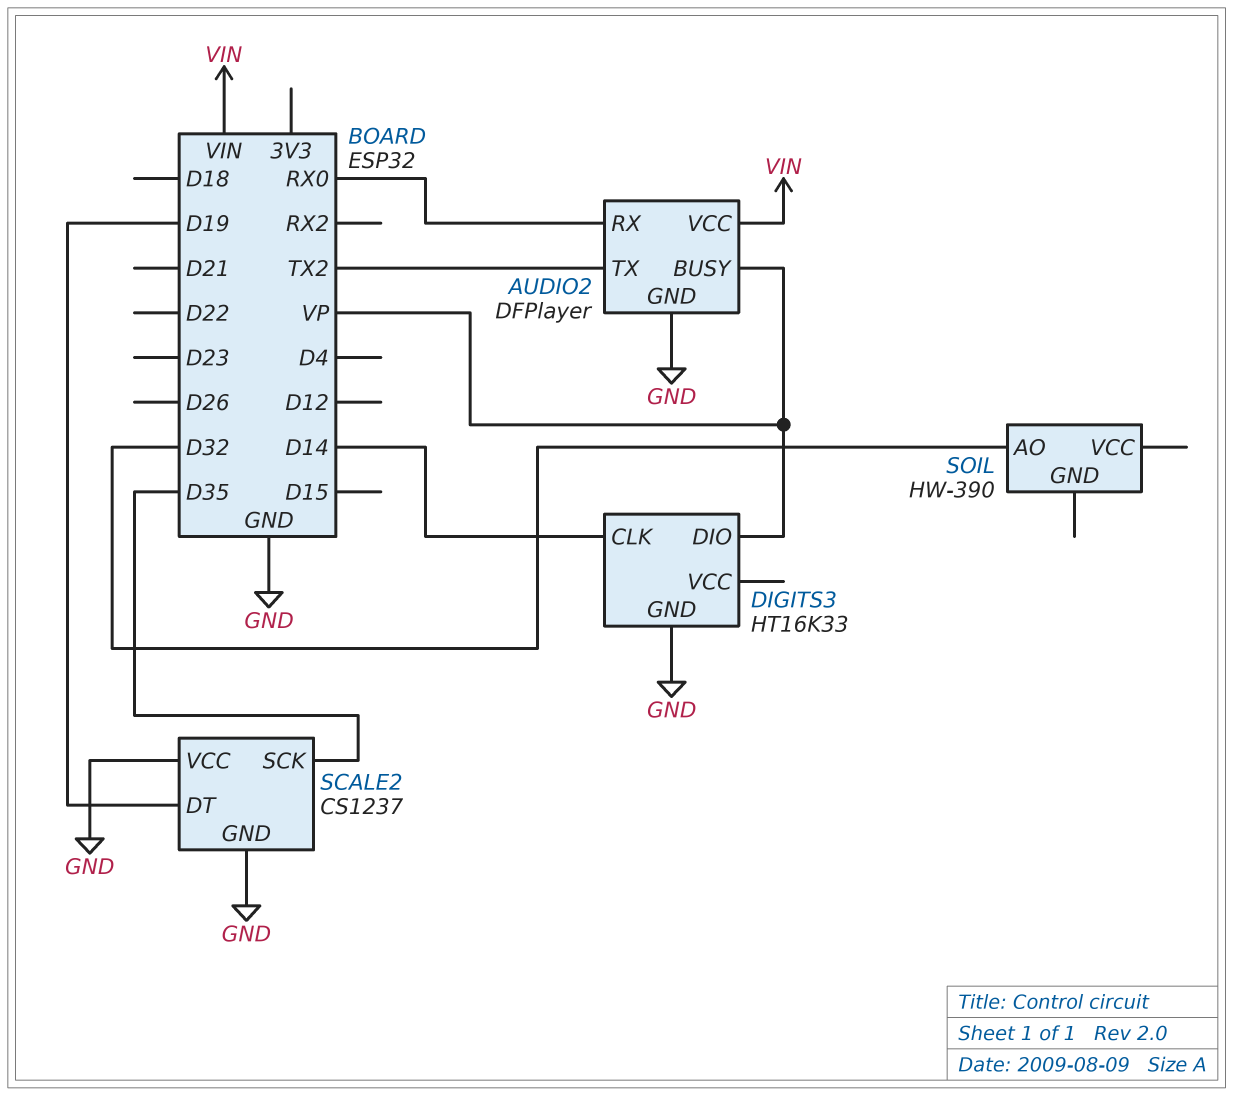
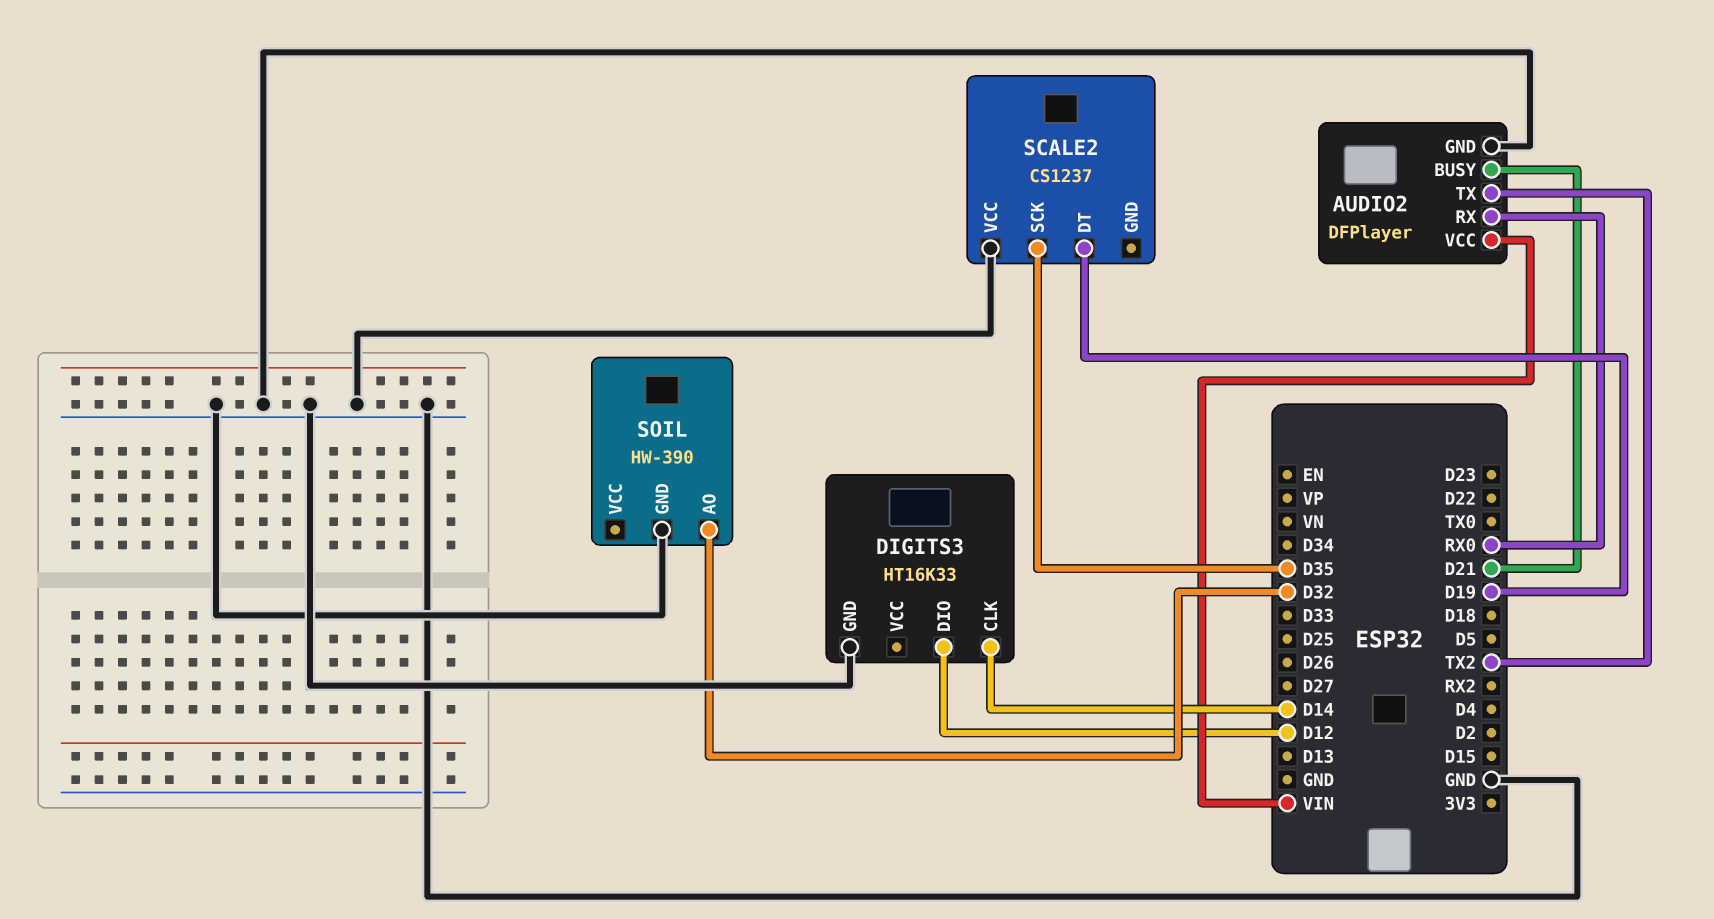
AUDIO2 pin BUSY: VP -> D21
DIGITS3 pin DIO: VP -> D12
SCALE2 pin GND: GND -> none
SOIL pin GND: none -> GND

